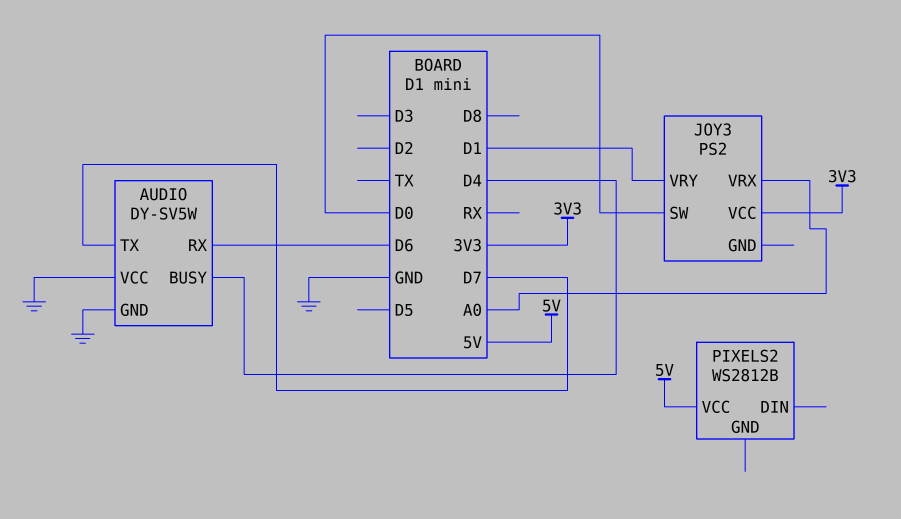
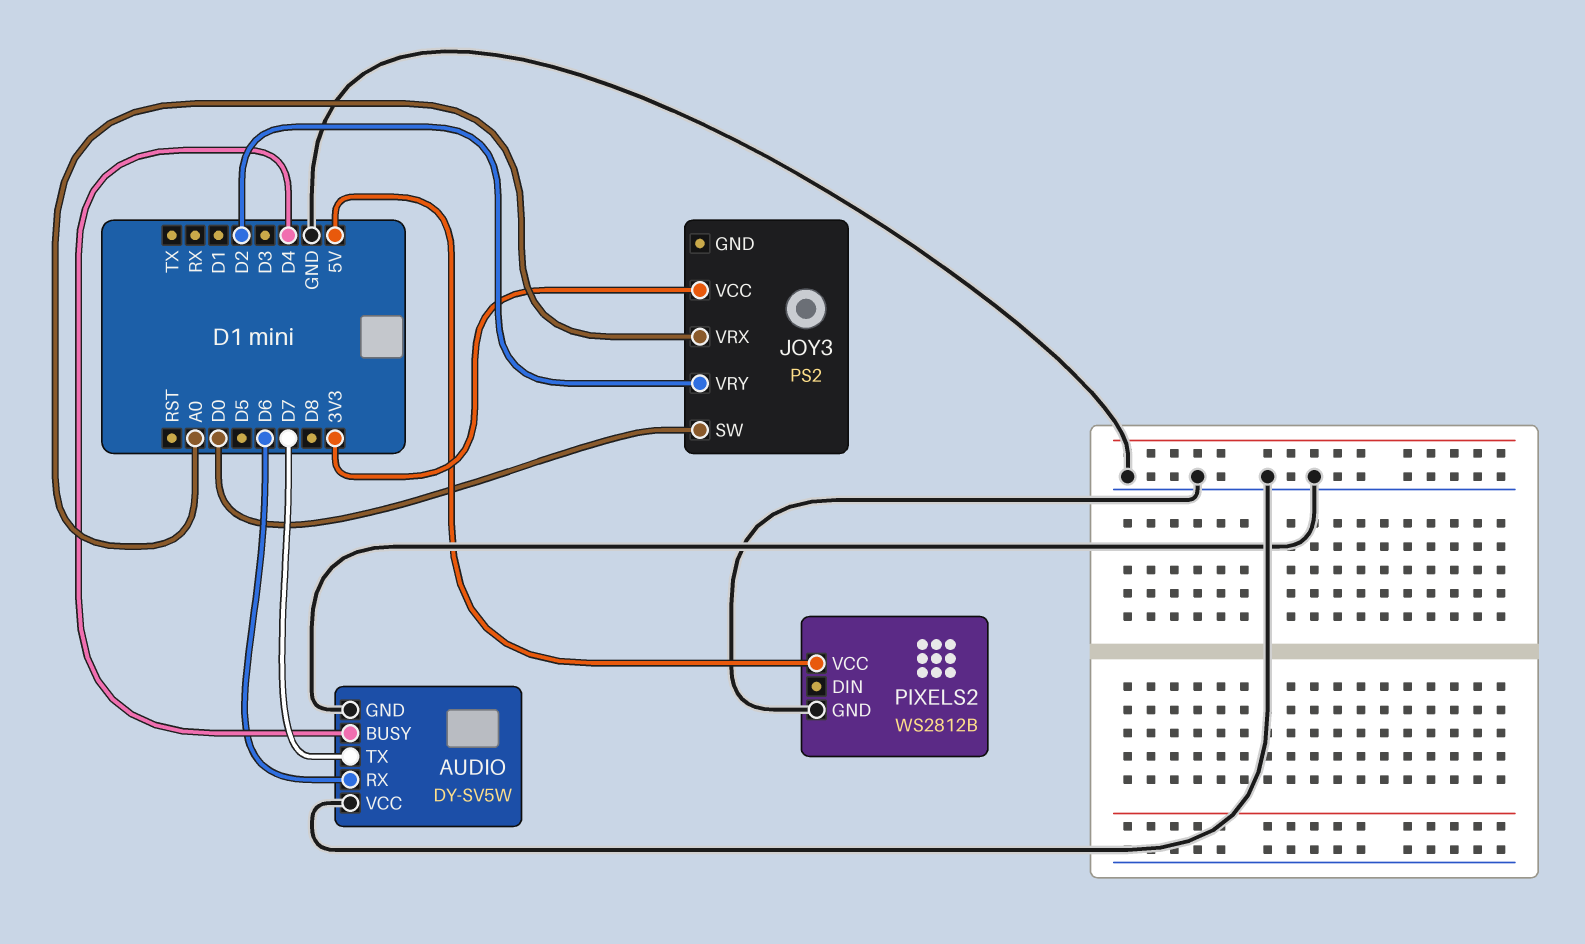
JOY3 pin VRY: D1 -> D2
PIXELS2 pin GND: none -> GND

